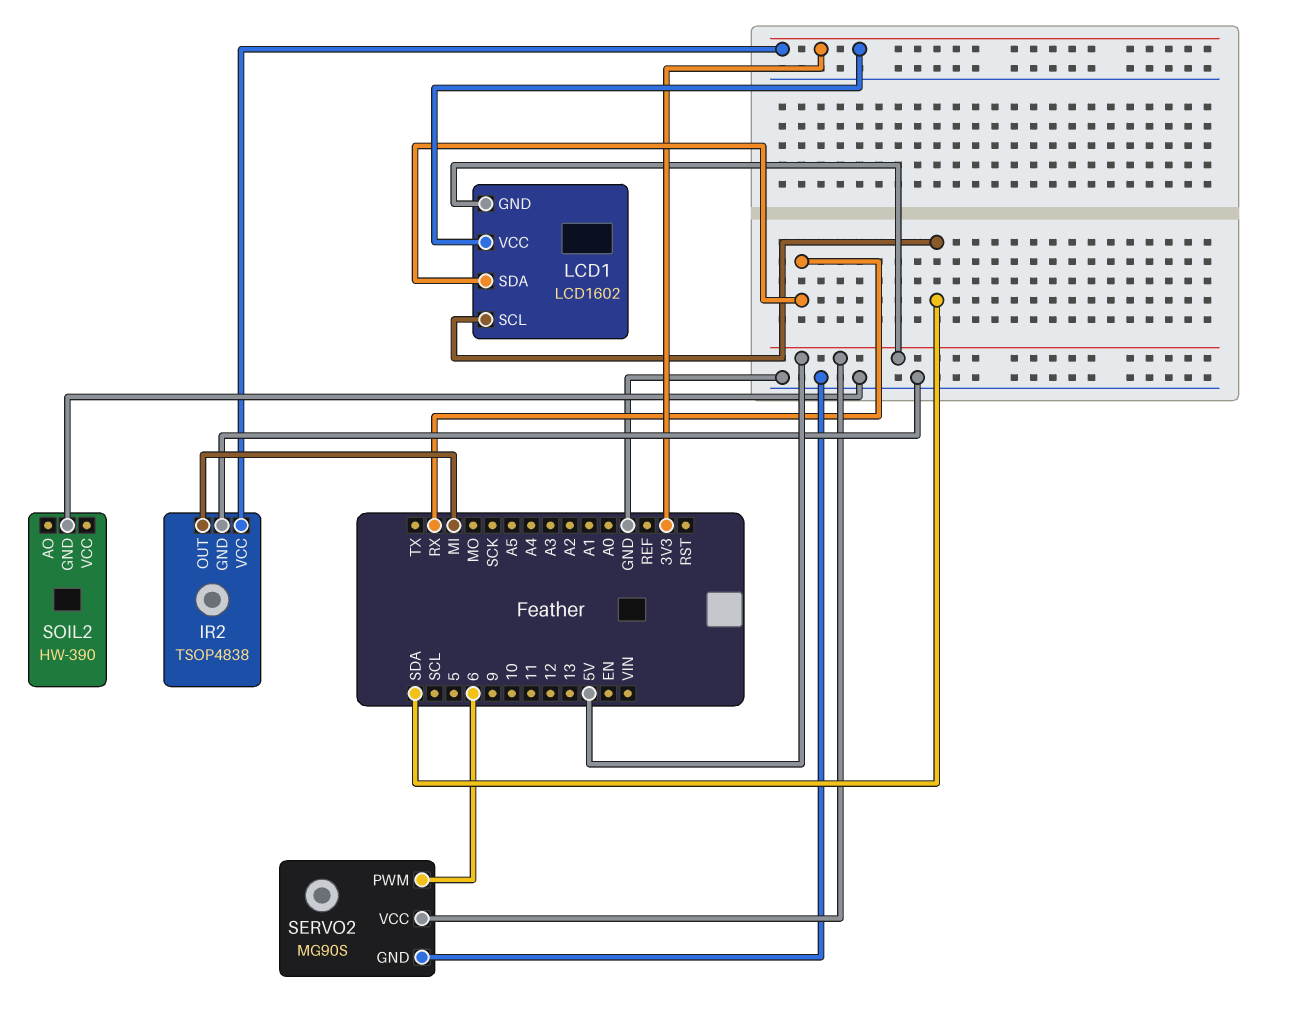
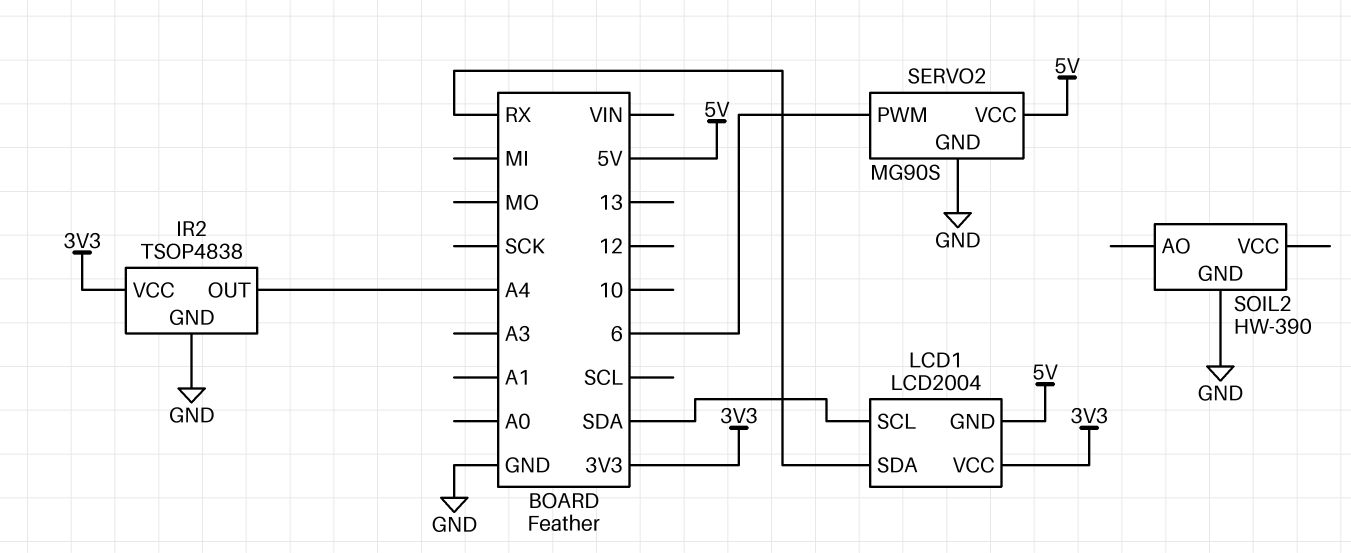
IR2 pin OUT: MI -> A4
LCD1: LCD1602 -> LCD2004

